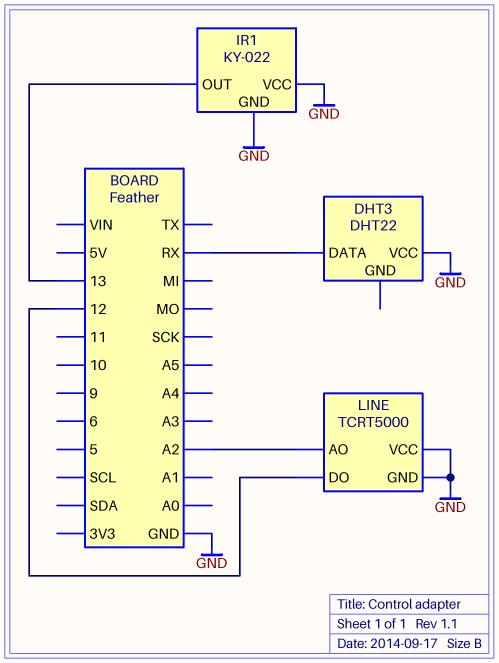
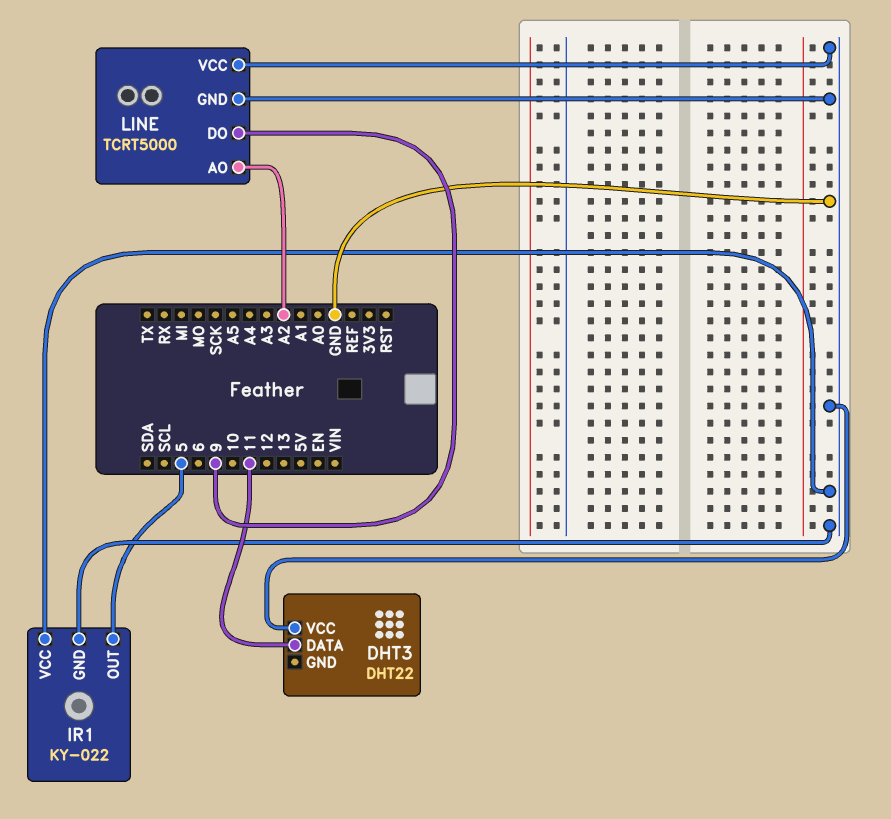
DHT3 pin DATA: RX -> 11
IR1 pin OUT: 13 -> 5
LINE pin DO: 12 -> 9

